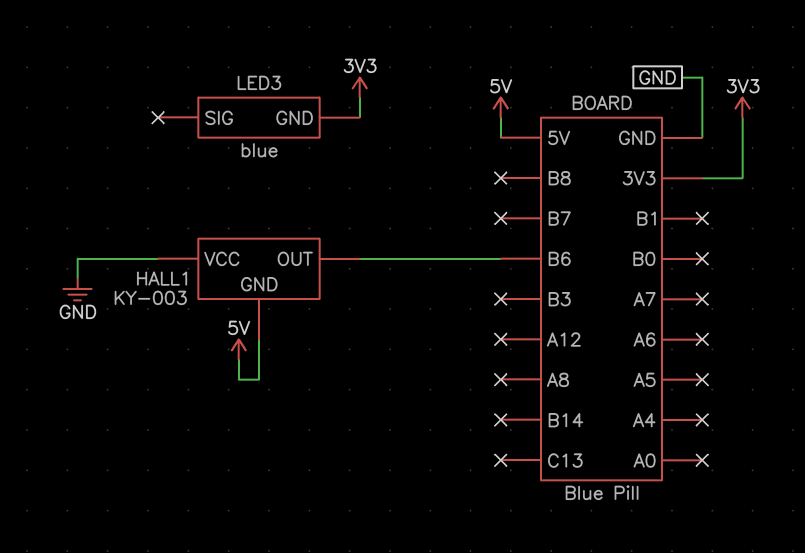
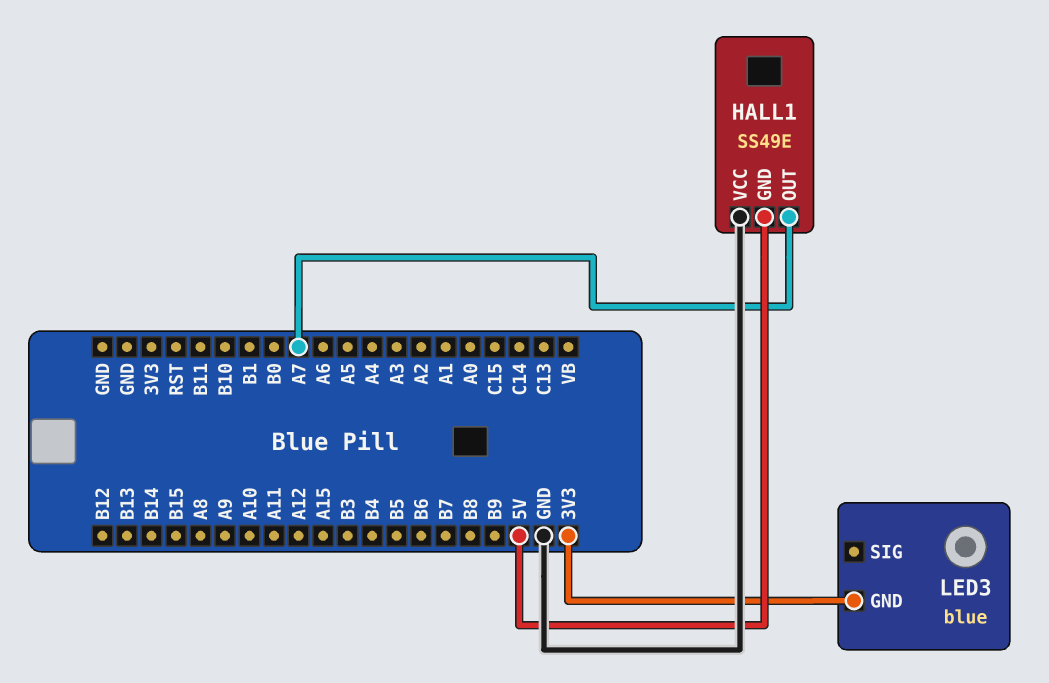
HALL1: KY-003 -> SS49E
HALL1 pin OUT: B6 -> A7

